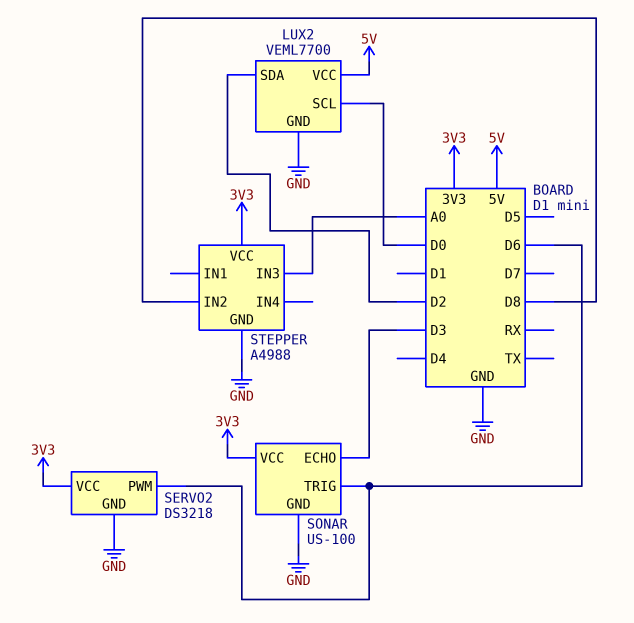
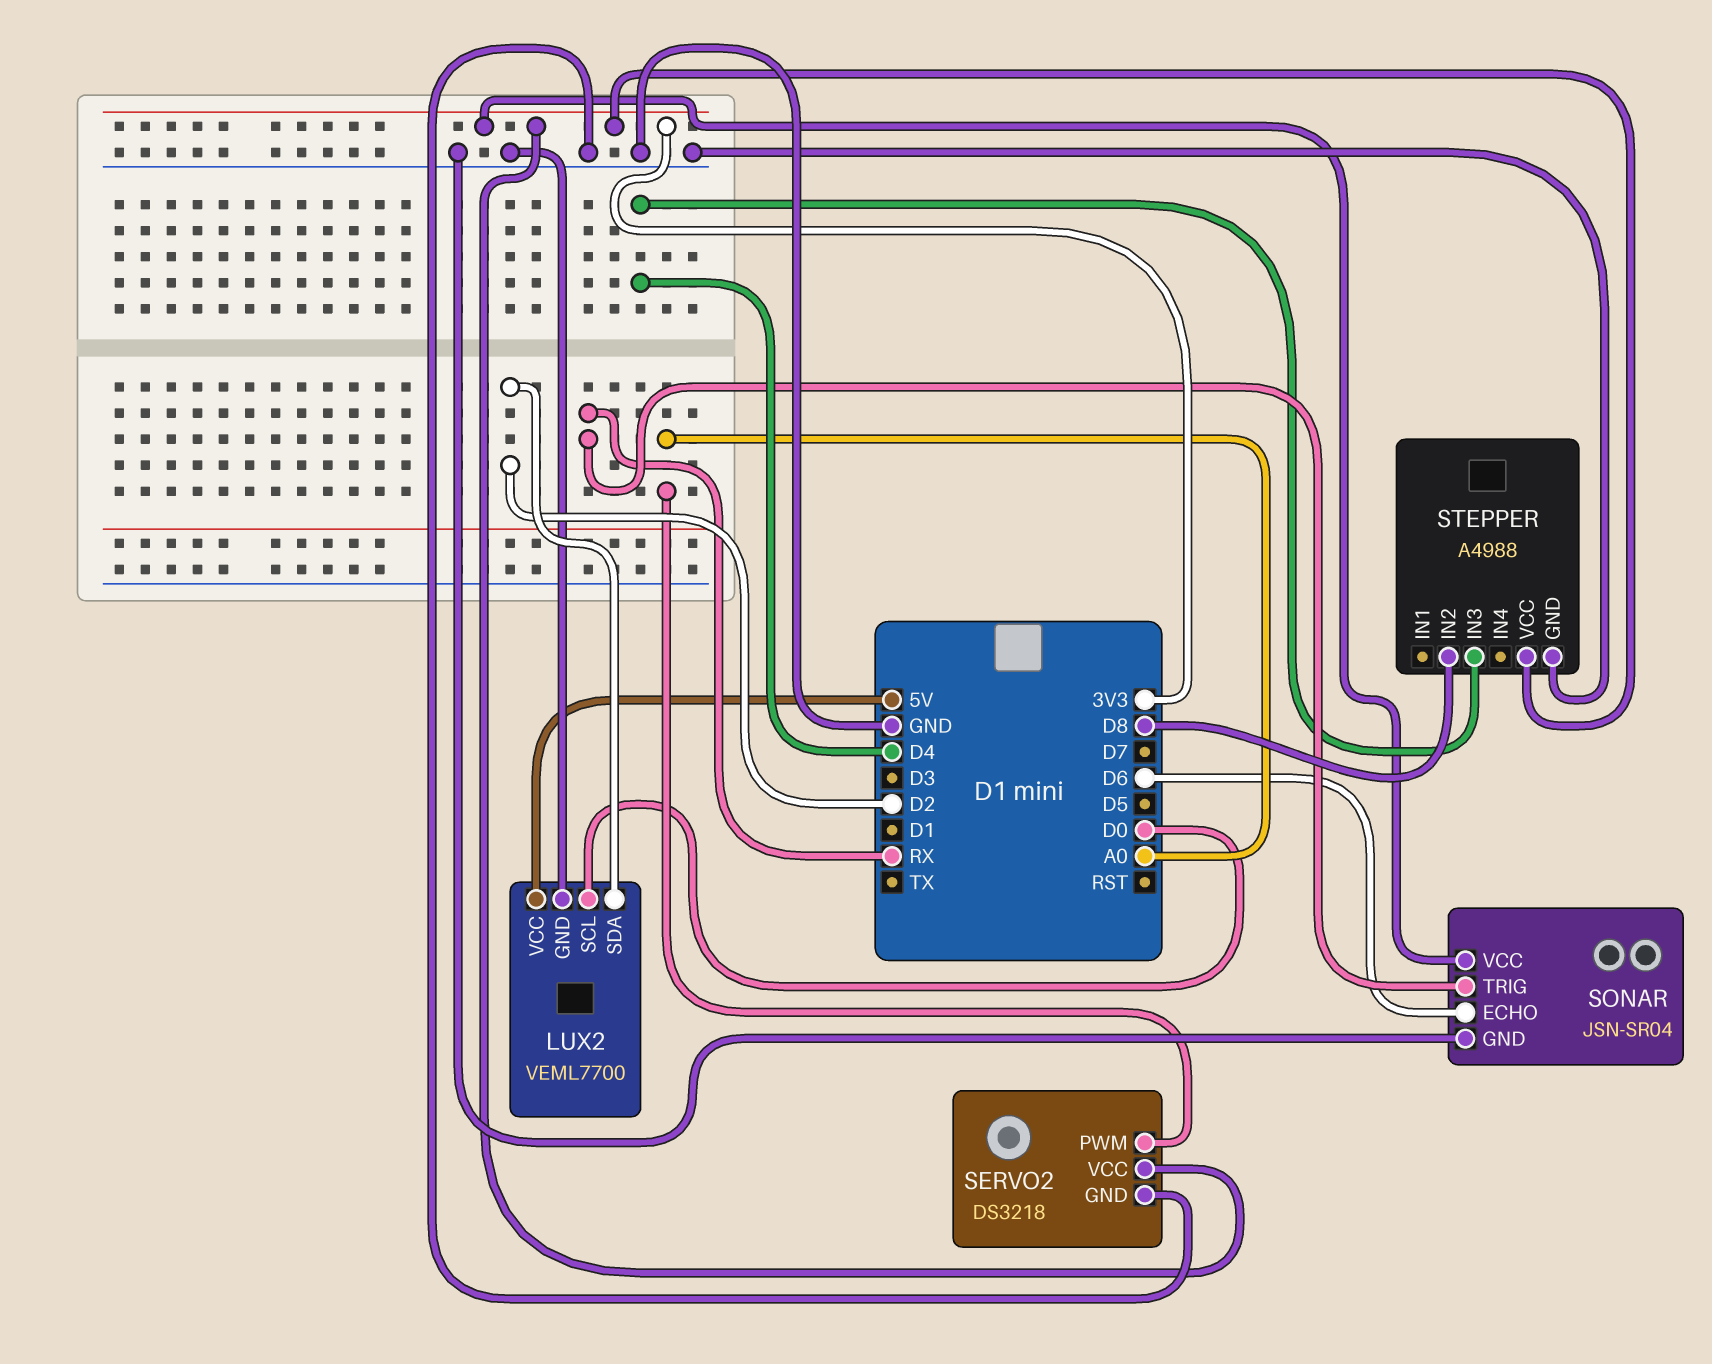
SERVO2 pin PWM: D6 -> A0
SONAR: US-100 -> JSN-SR04
SONAR pin ECHO: D3 -> D6
SONAR pin TRIG: D6 -> RX
STEPPER pin IN3: A0 -> D4

